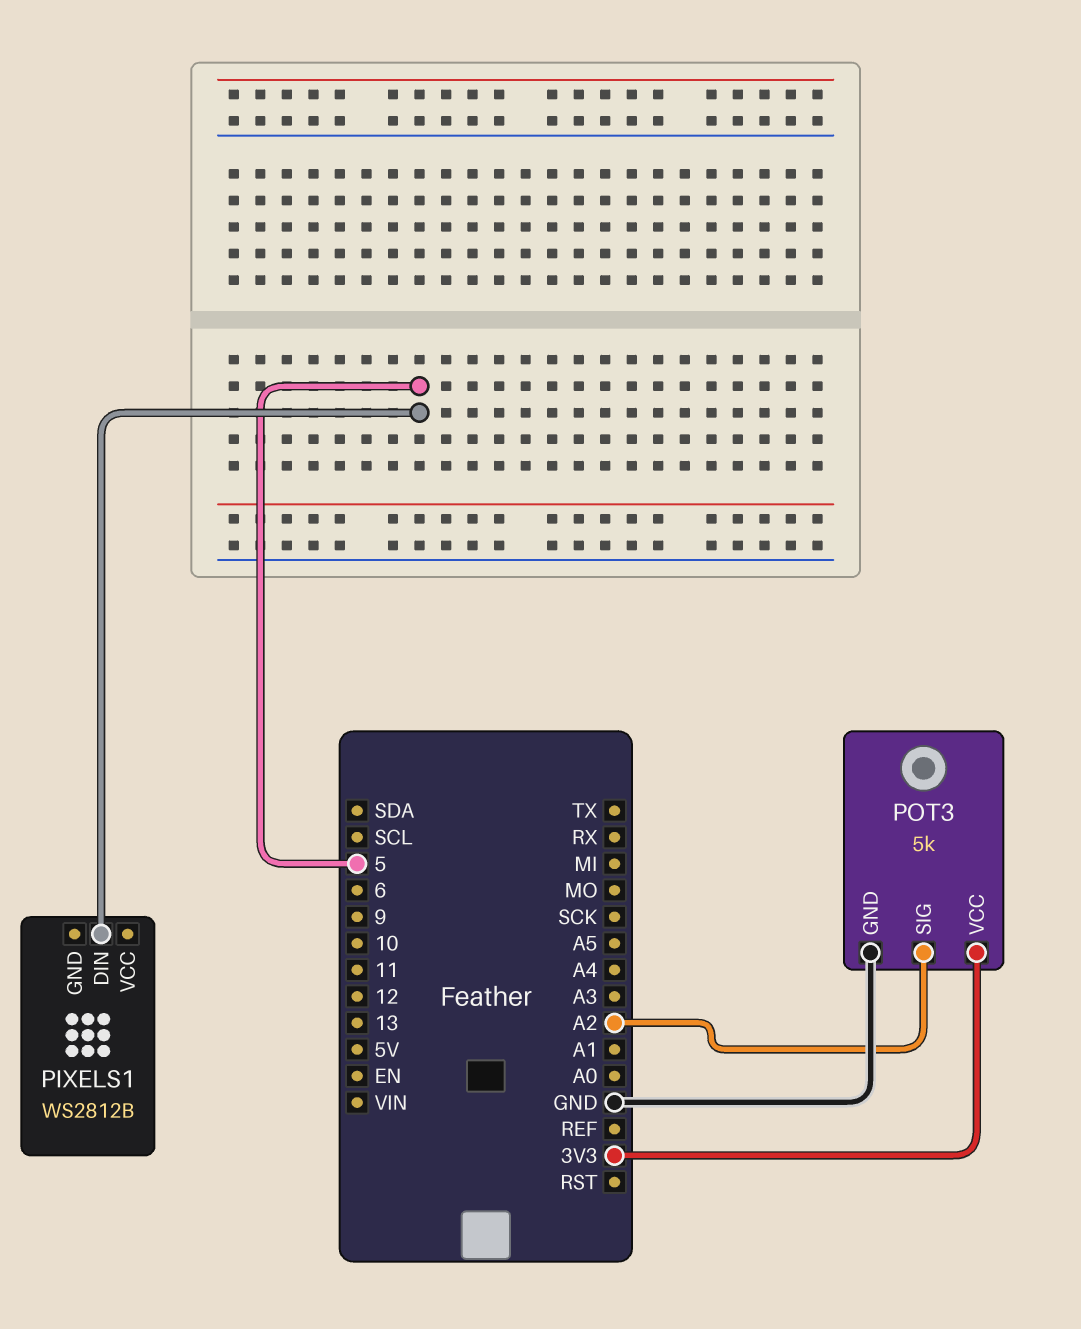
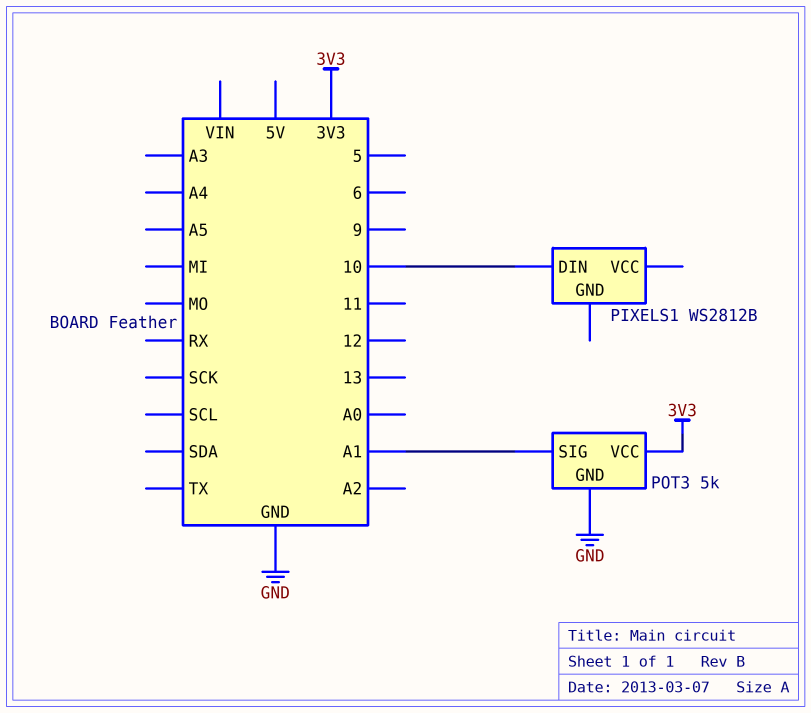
PIXELS1 pin DIN: 5 -> 10
POT3 pin SIG: A2 -> A1

